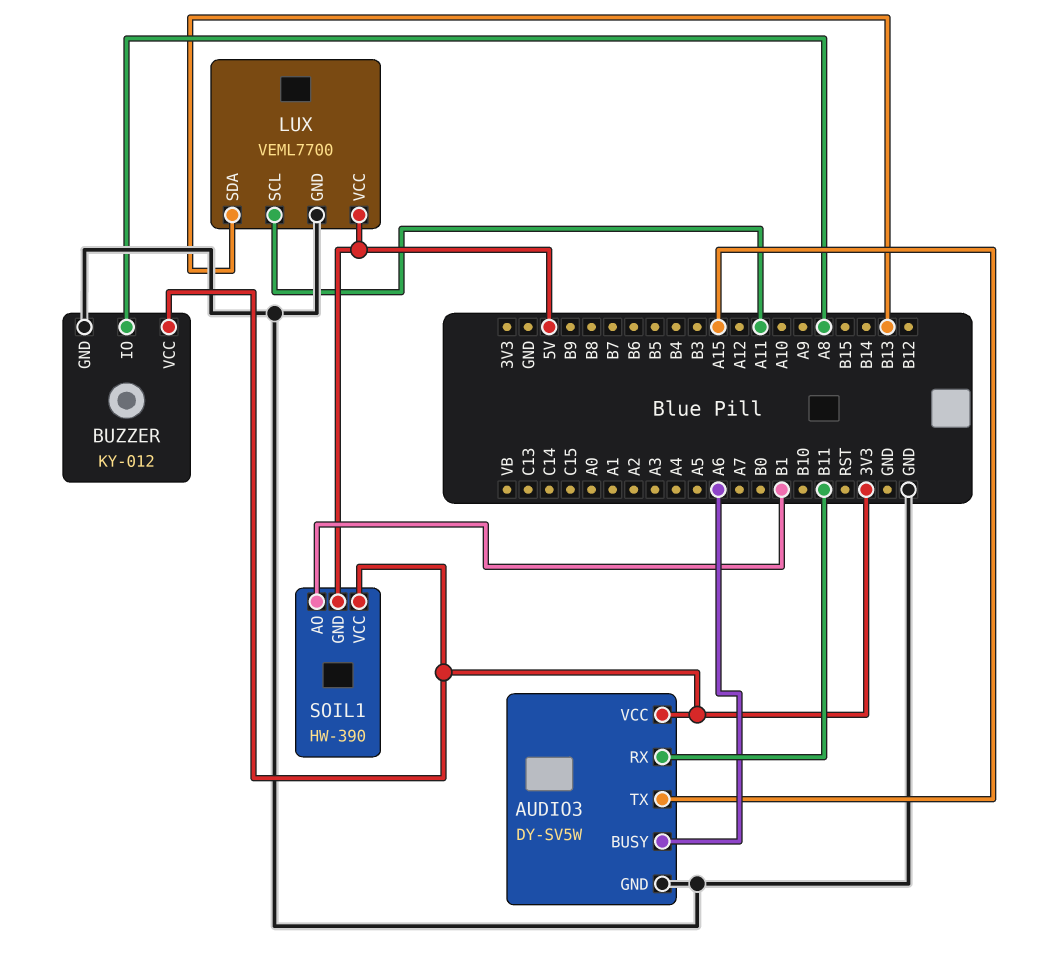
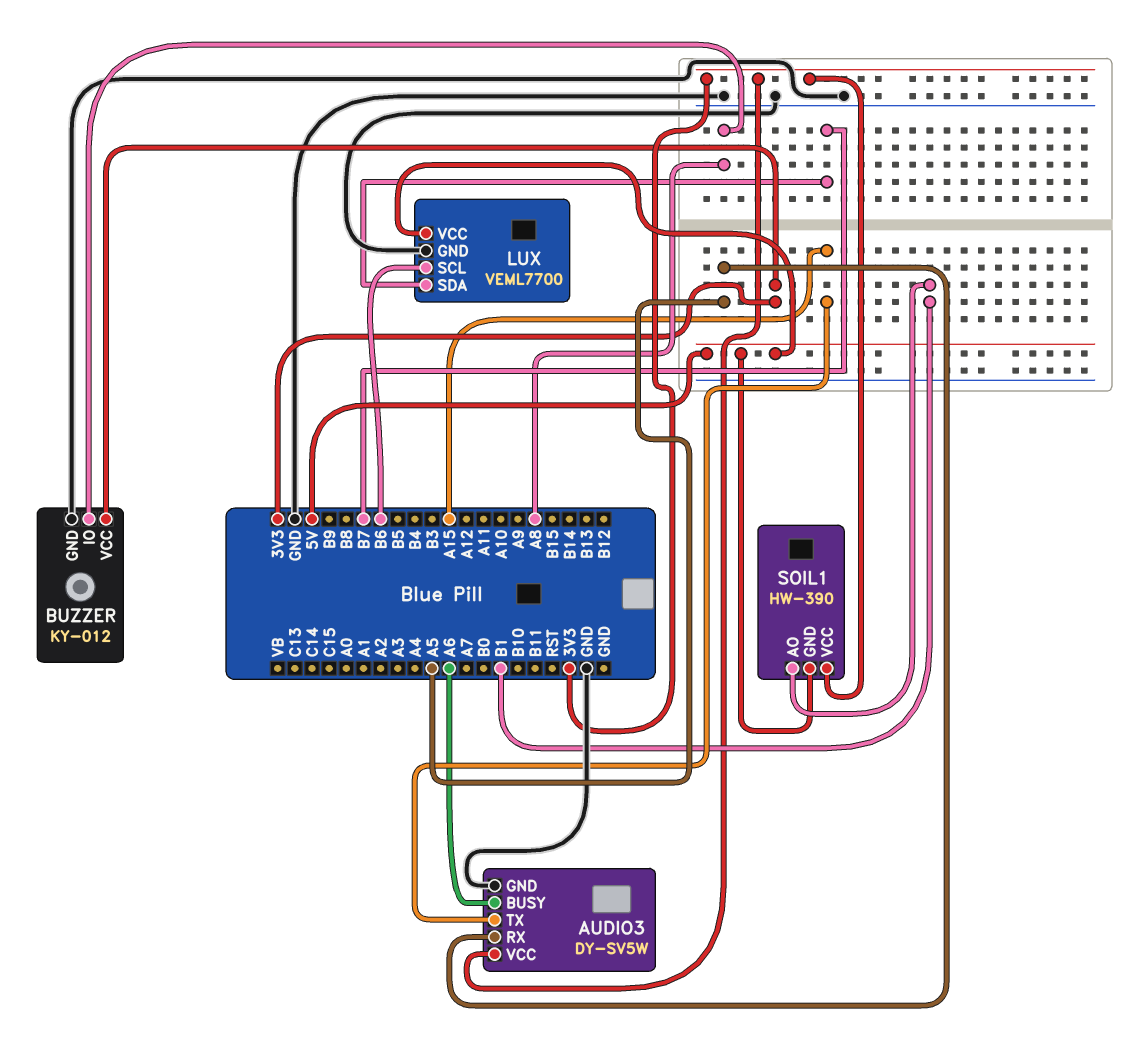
AUDIO3 pin RX: B11 -> A5
LUX pin SCL: A11 -> B6
LUX pin SDA: B13 -> B7

